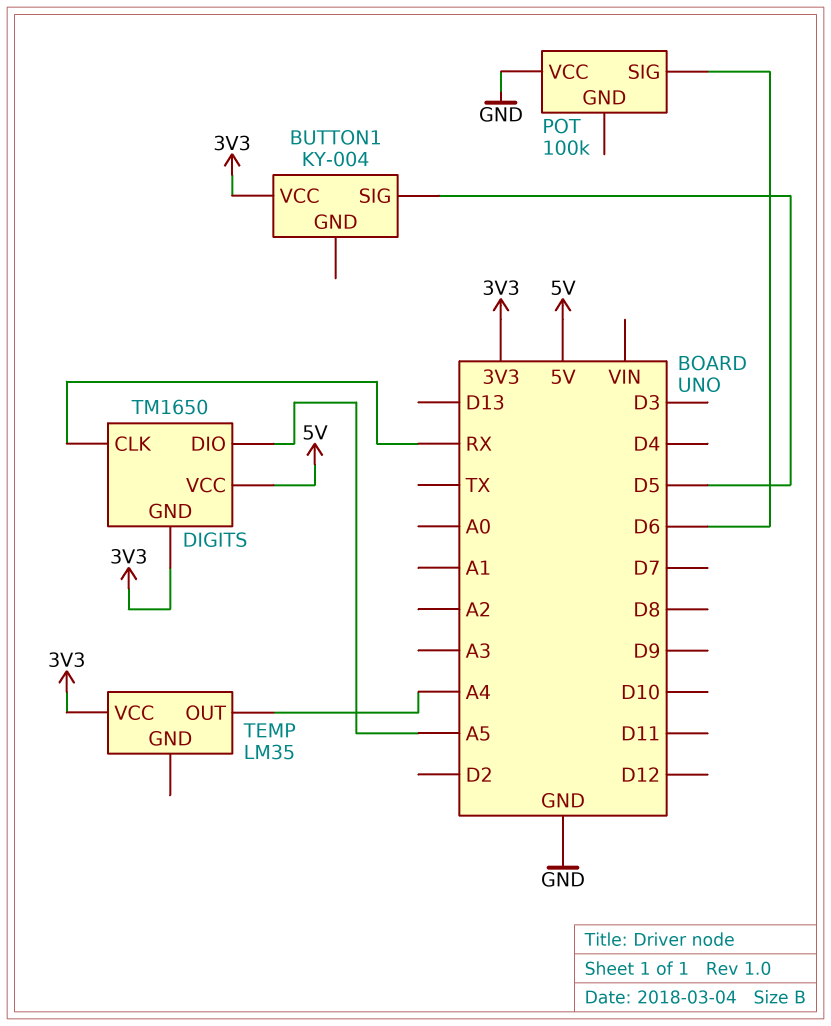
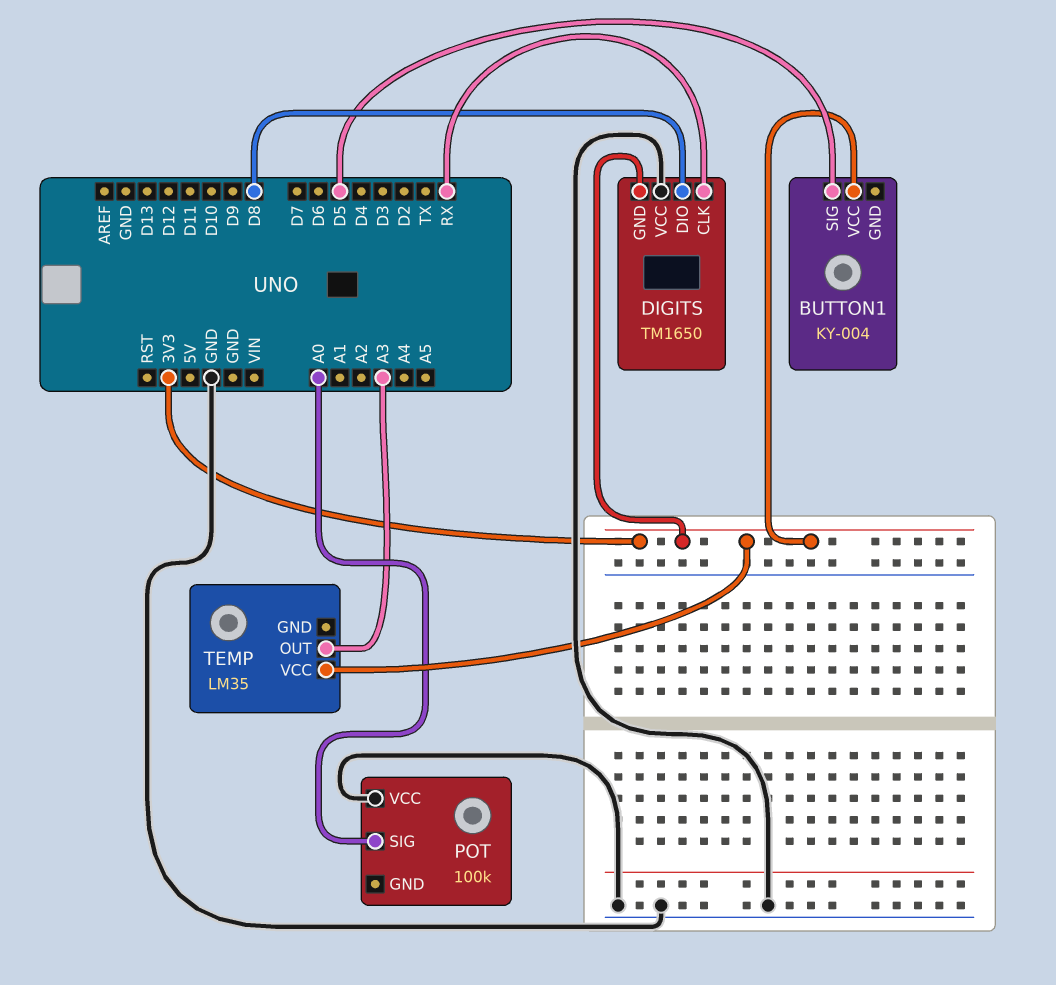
DIGITS pin DIO: A5 -> D8
DIGITS pin VCC: 5V -> GND
POT pin SIG: D6 -> A0
TEMP pin OUT: A4 -> A3

